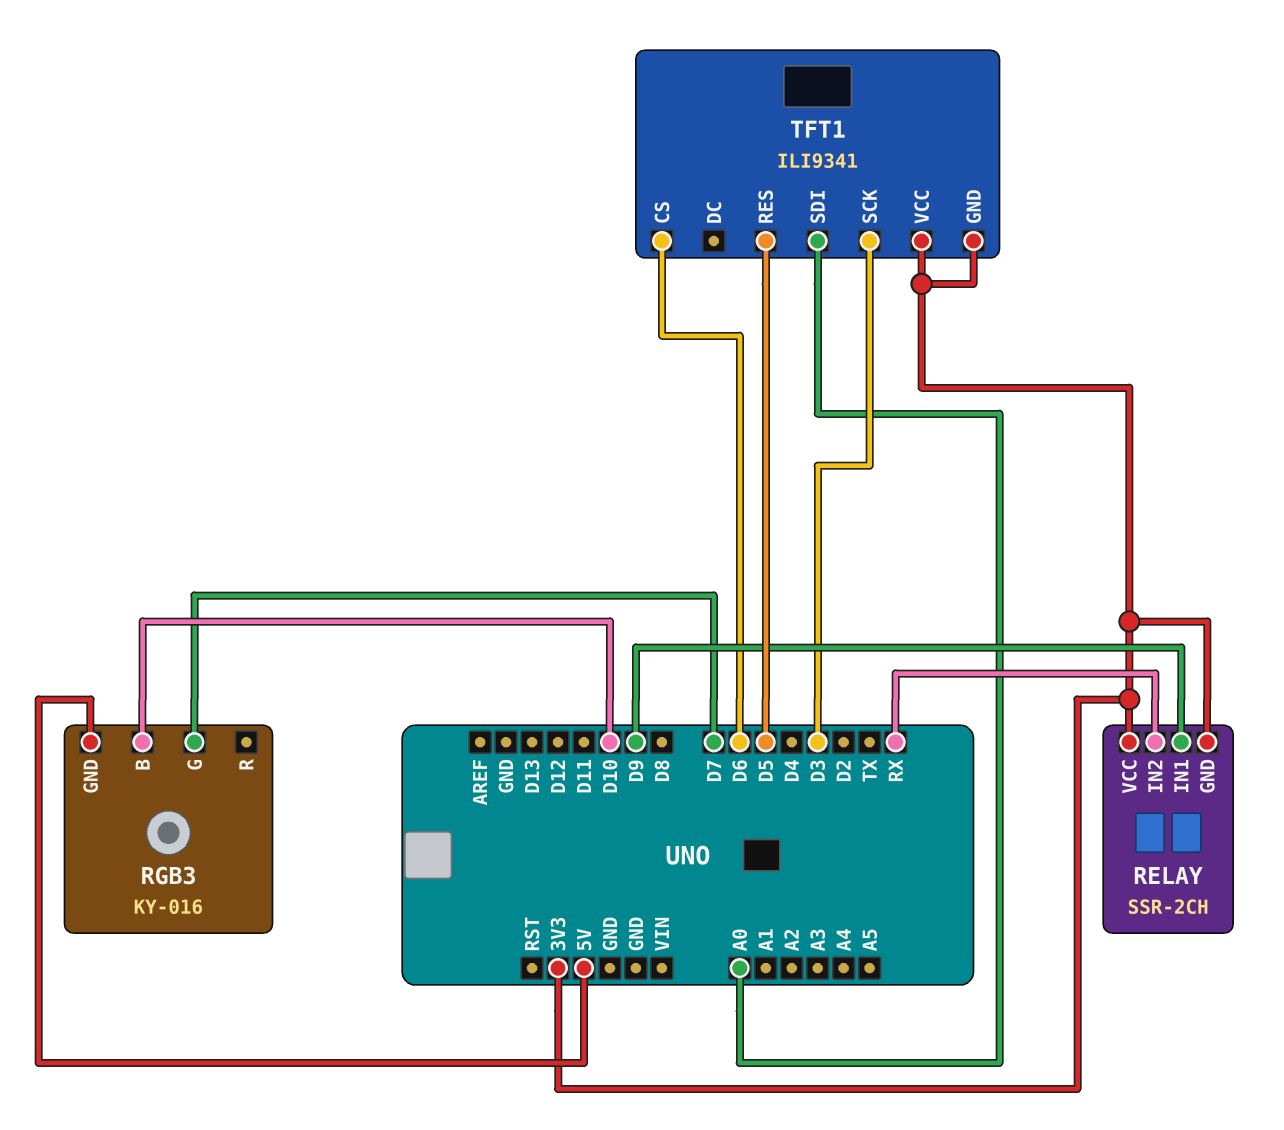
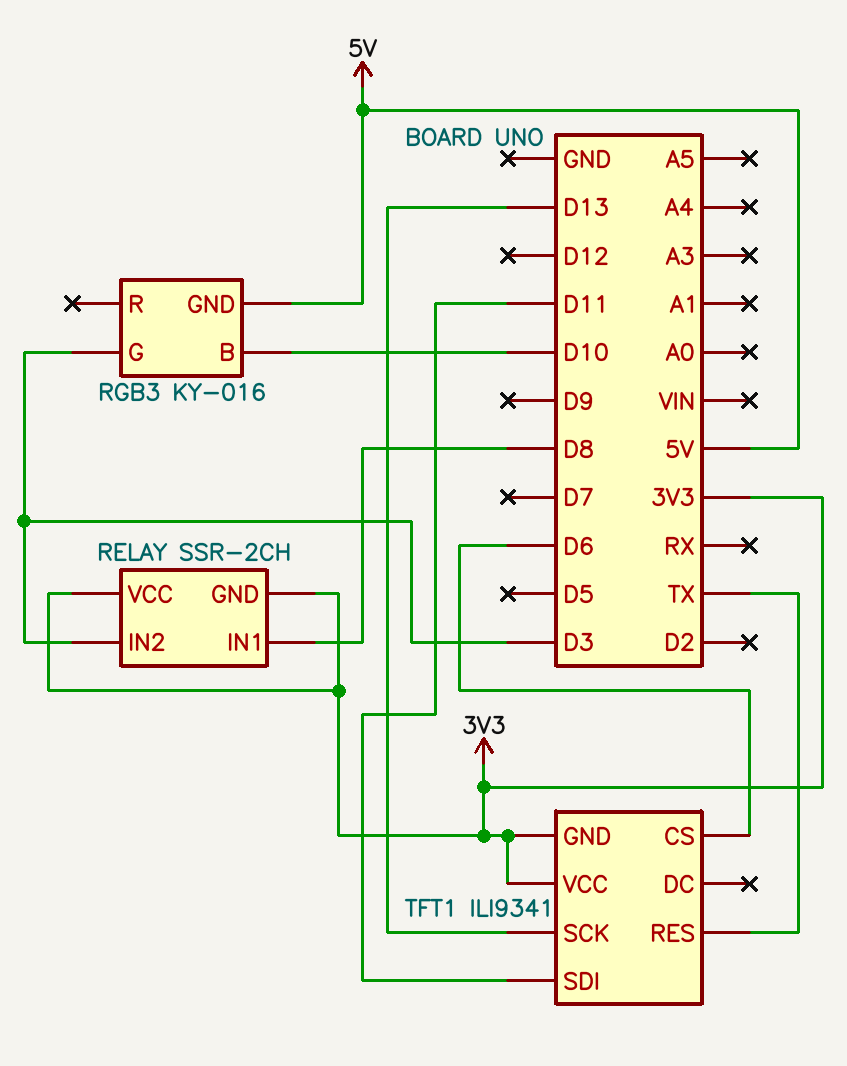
RELAY pin IN1: D9 -> D8
RELAY pin IN2: RX -> D3
RGB3 pin G: D7 -> D3
TFT1 pin RES: D5 -> TX
TFT1 pin SCK: D3 -> D13
TFT1 pin SDI: A0 -> D11

